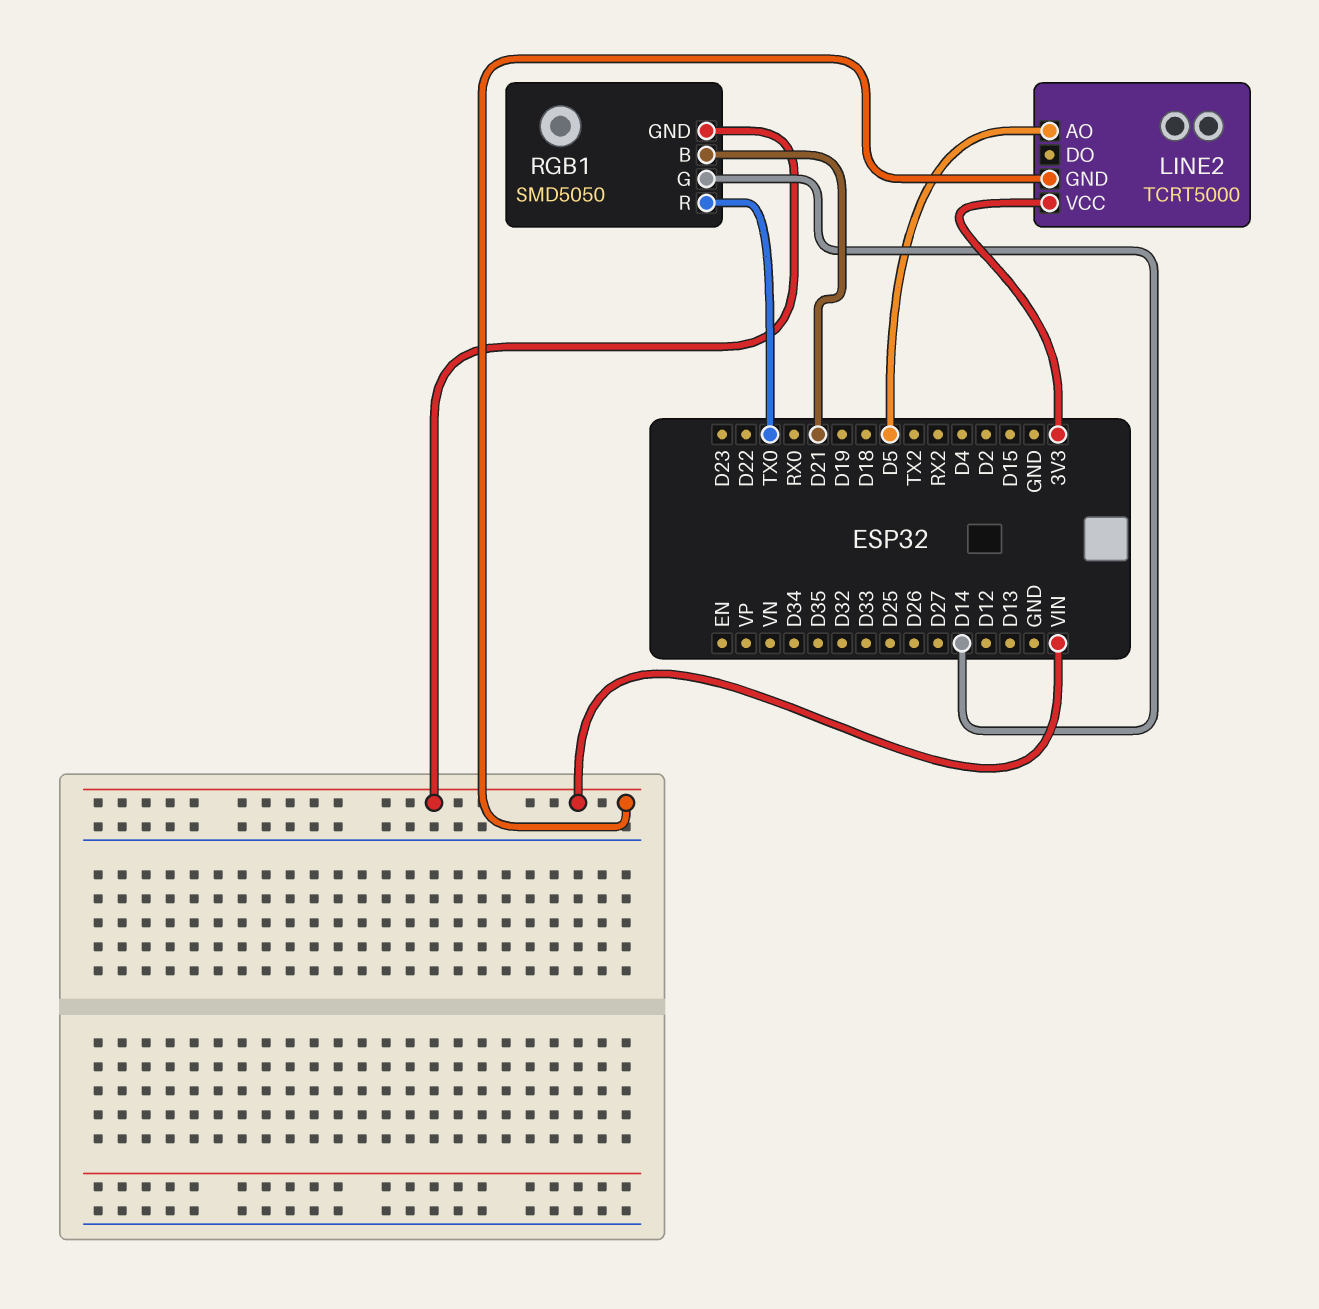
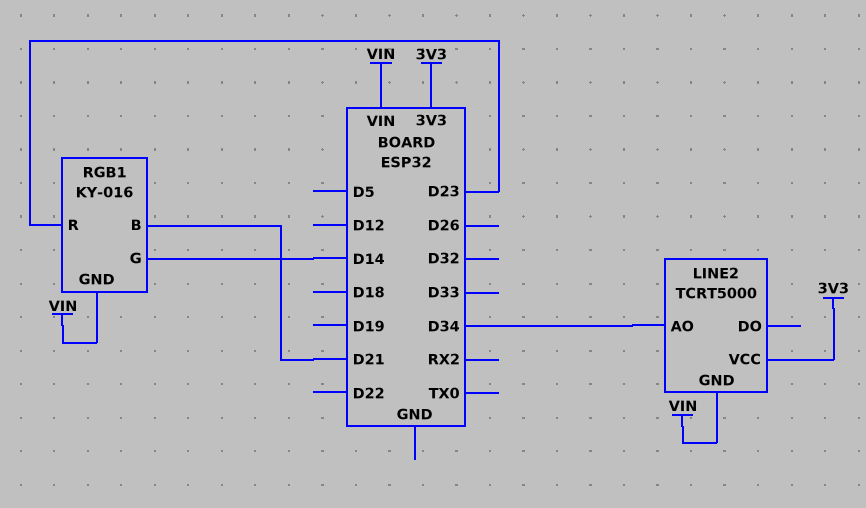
LINE2 pin AO: D5 -> D34
RGB1: SMD5050 -> KY-016
RGB1 pin R: TX0 -> D23

